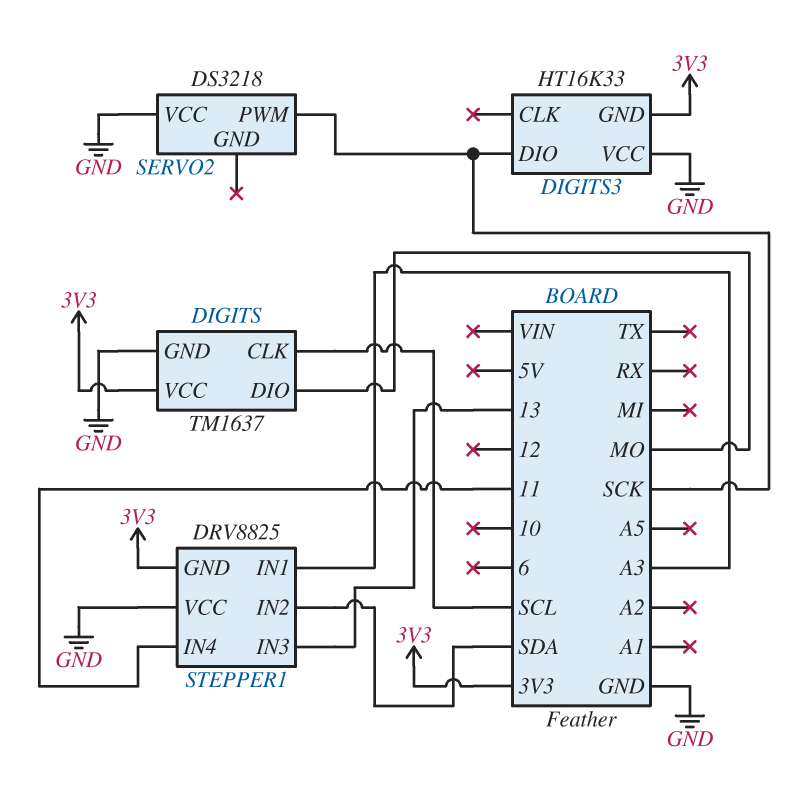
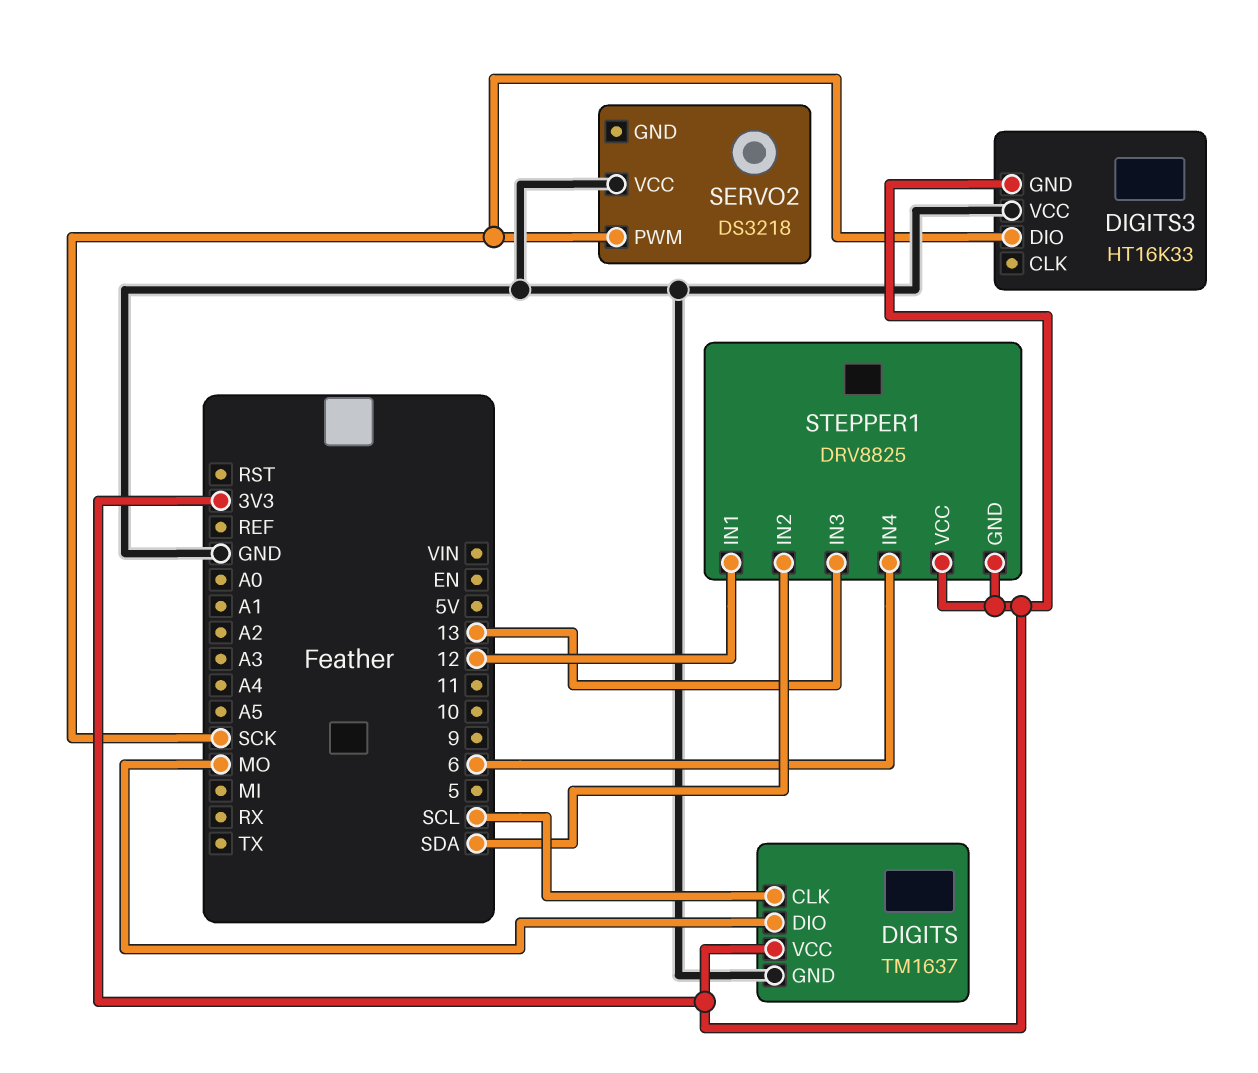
STEPPER1 pin IN1: A3 -> 12
STEPPER1 pin IN4: 11 -> 6
STEPPER1 pin VCC: GND -> 3V3

